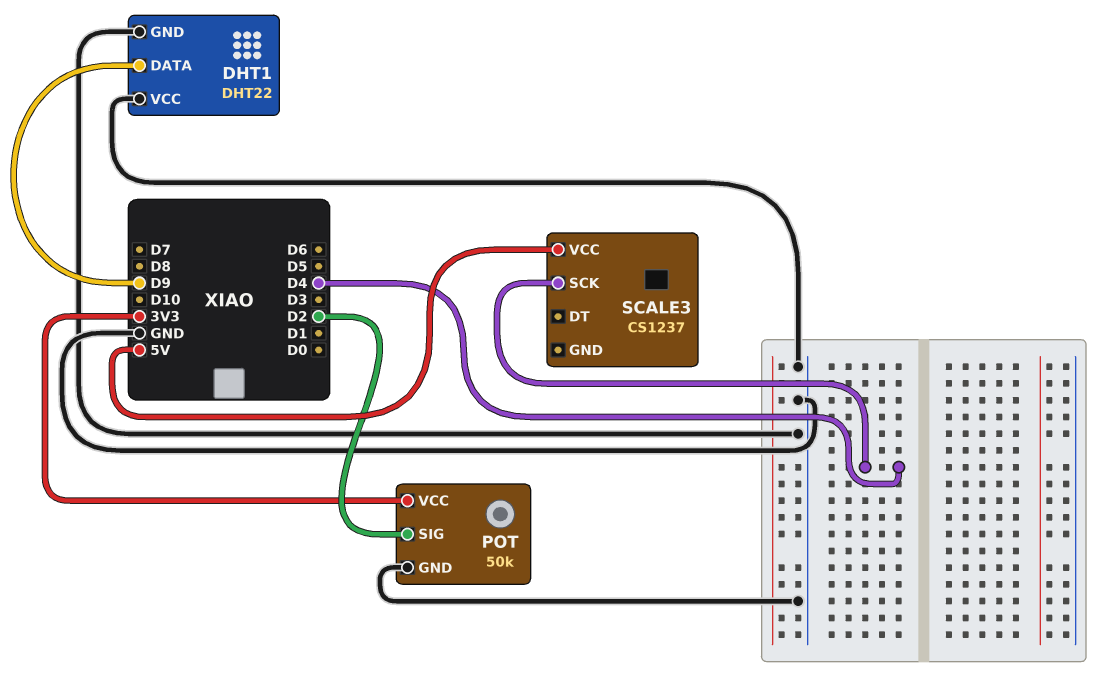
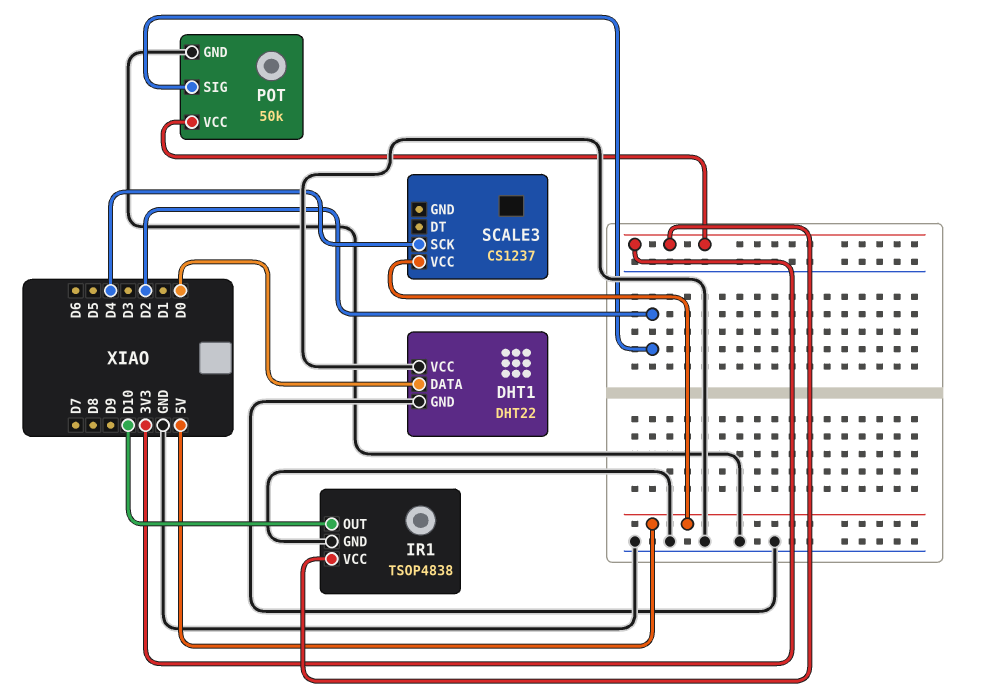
DHT1 pin DATA: D9 -> D0
IR1: none -> TSOP4838
IR1 pin GND: none -> GND
IR1 pin OUT: none -> D10
IR1 pin VCC: none -> 3V3

